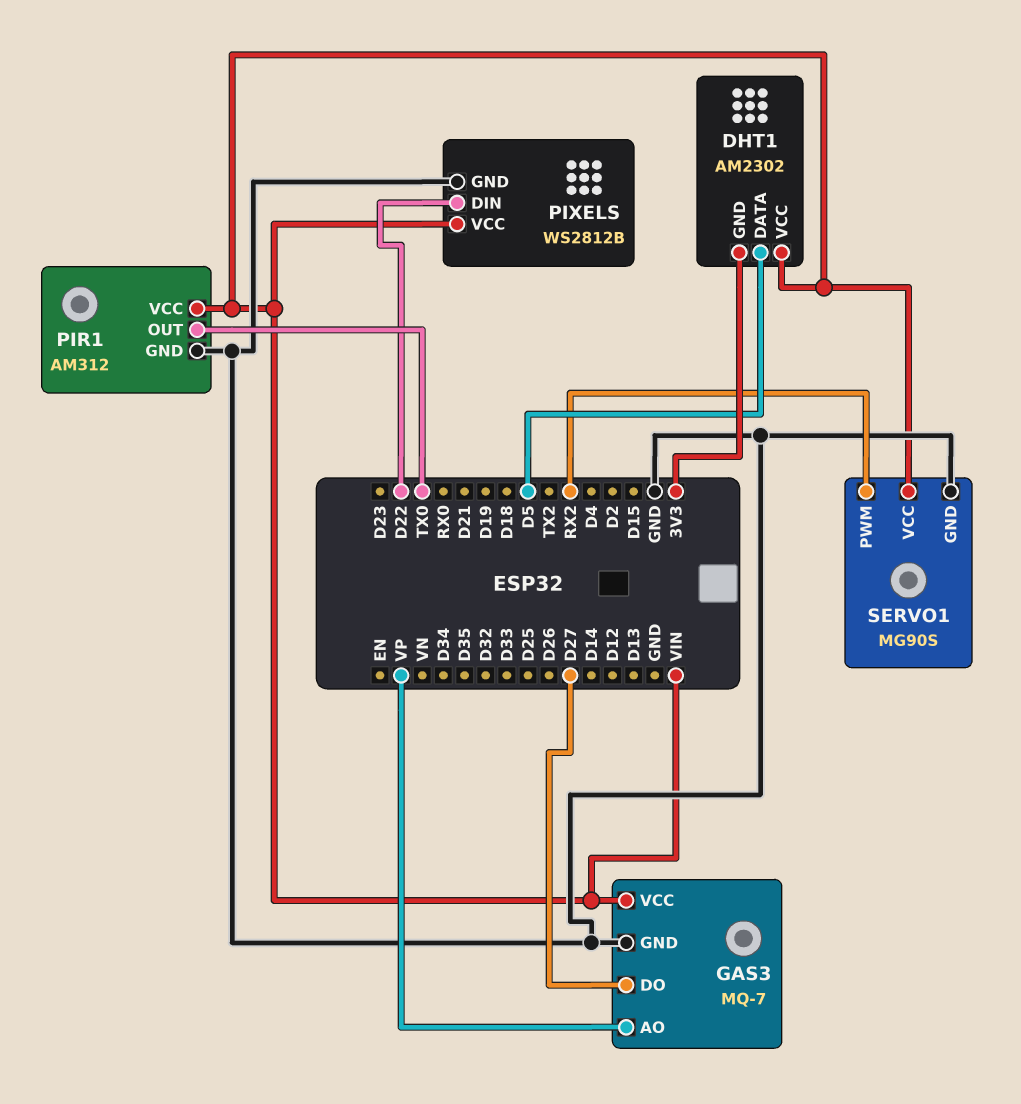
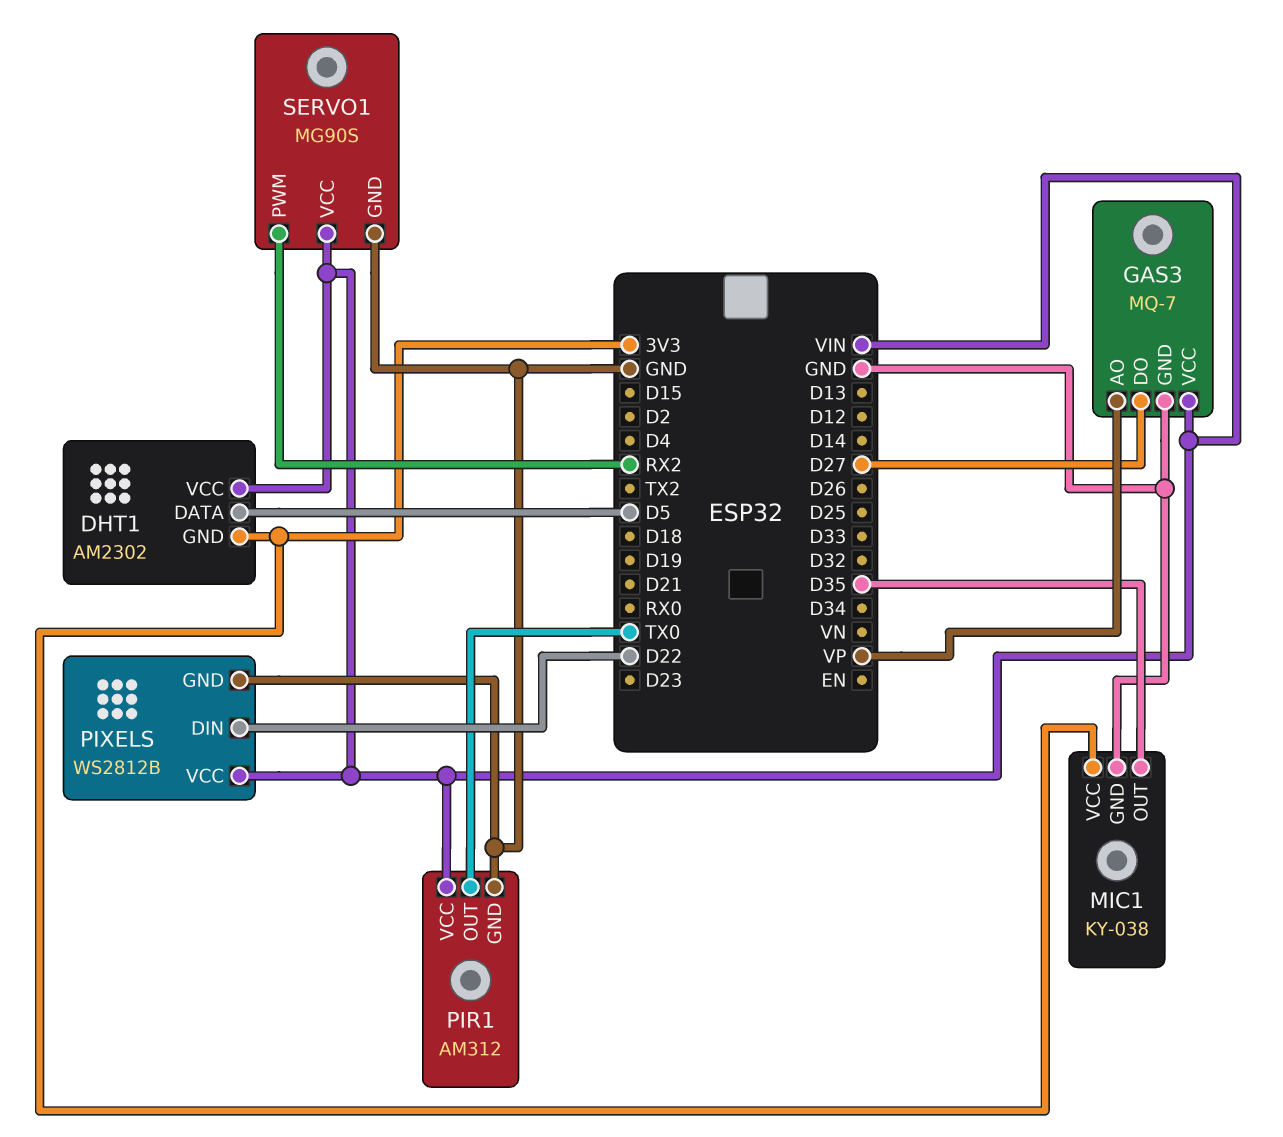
MIC1: none -> KY-038
MIC1 pin GND: none -> GND
MIC1 pin OUT: none -> D35
MIC1 pin VCC: none -> 3V3

